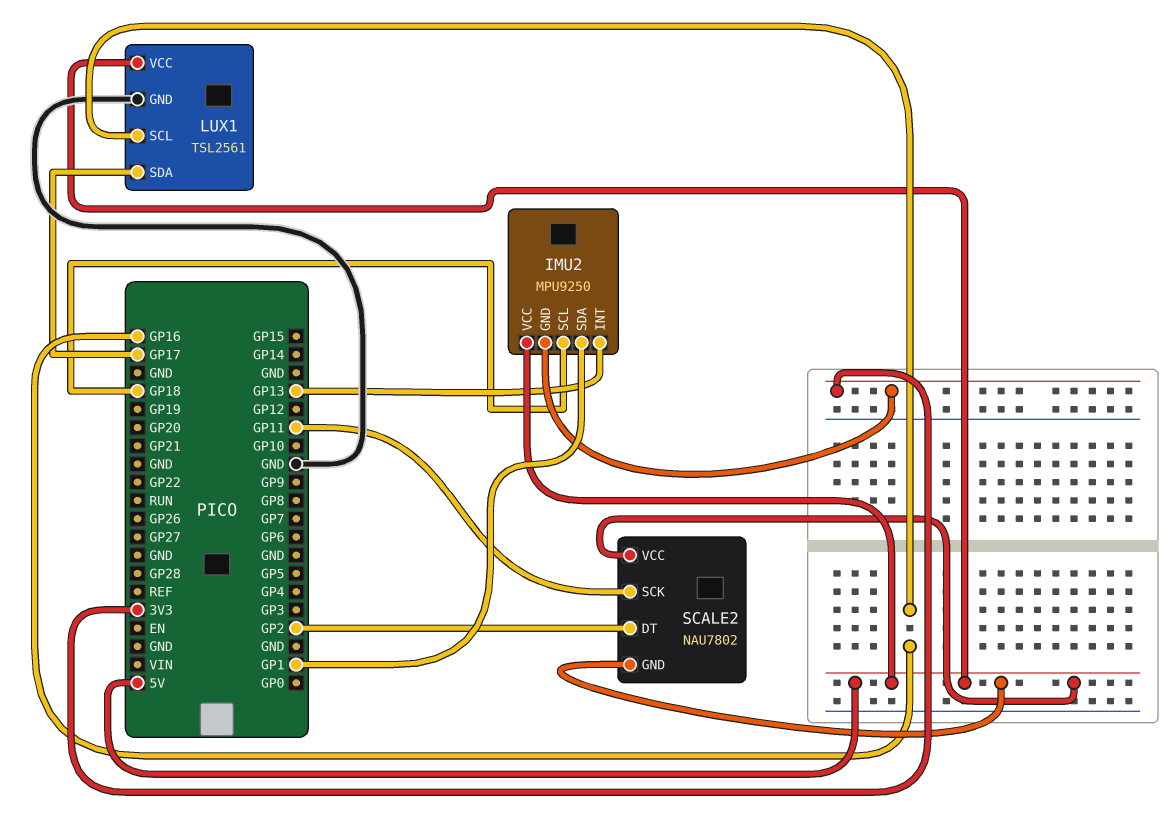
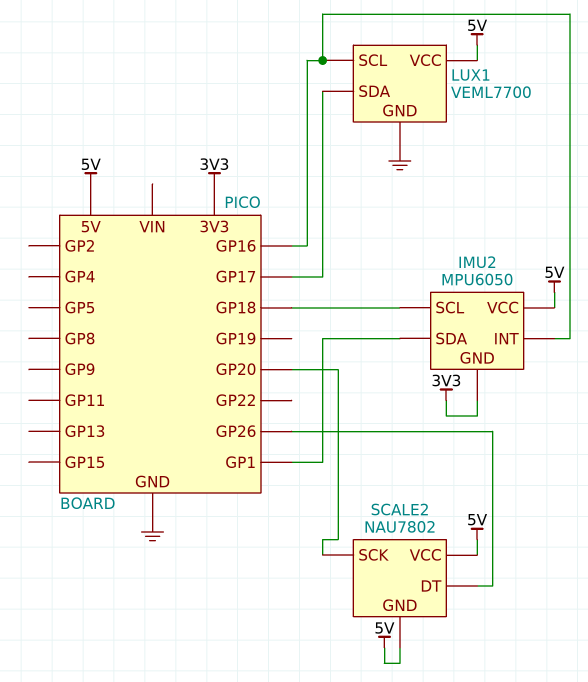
IMU2: MPU9250 -> MPU6050
IMU2 pin INT: GP13 -> GP16
LUX1: TSL2561 -> VEML7700
SCALE2 pin DT: GP2 -> GP26
SCALE2 pin SCK: GP11 -> GP20

